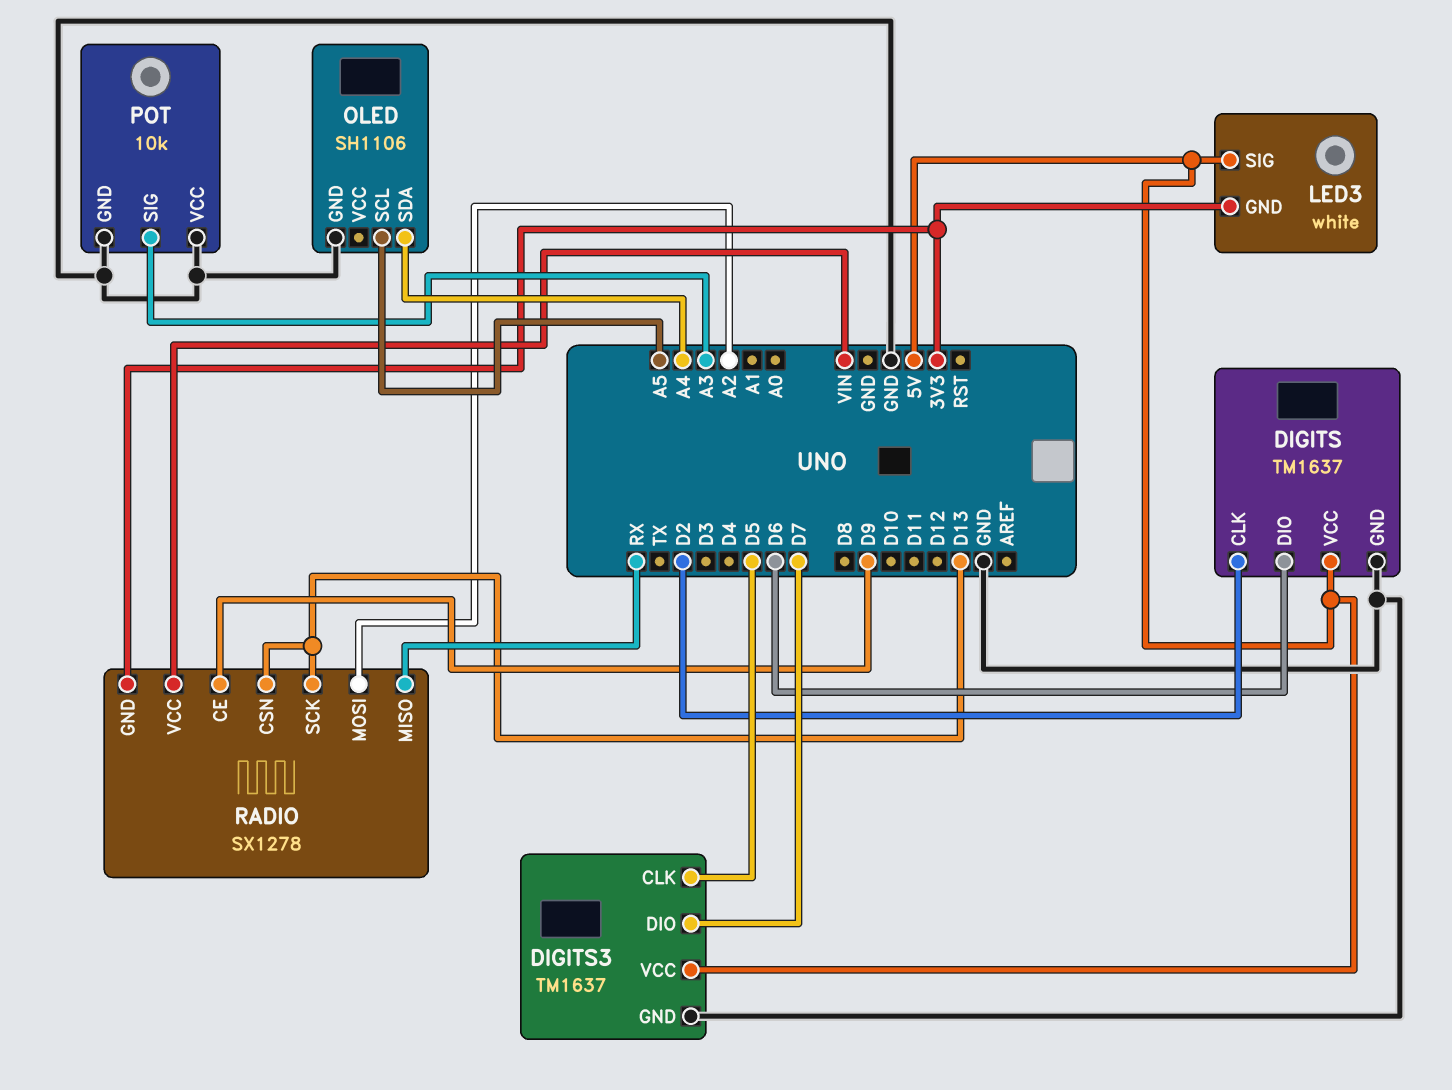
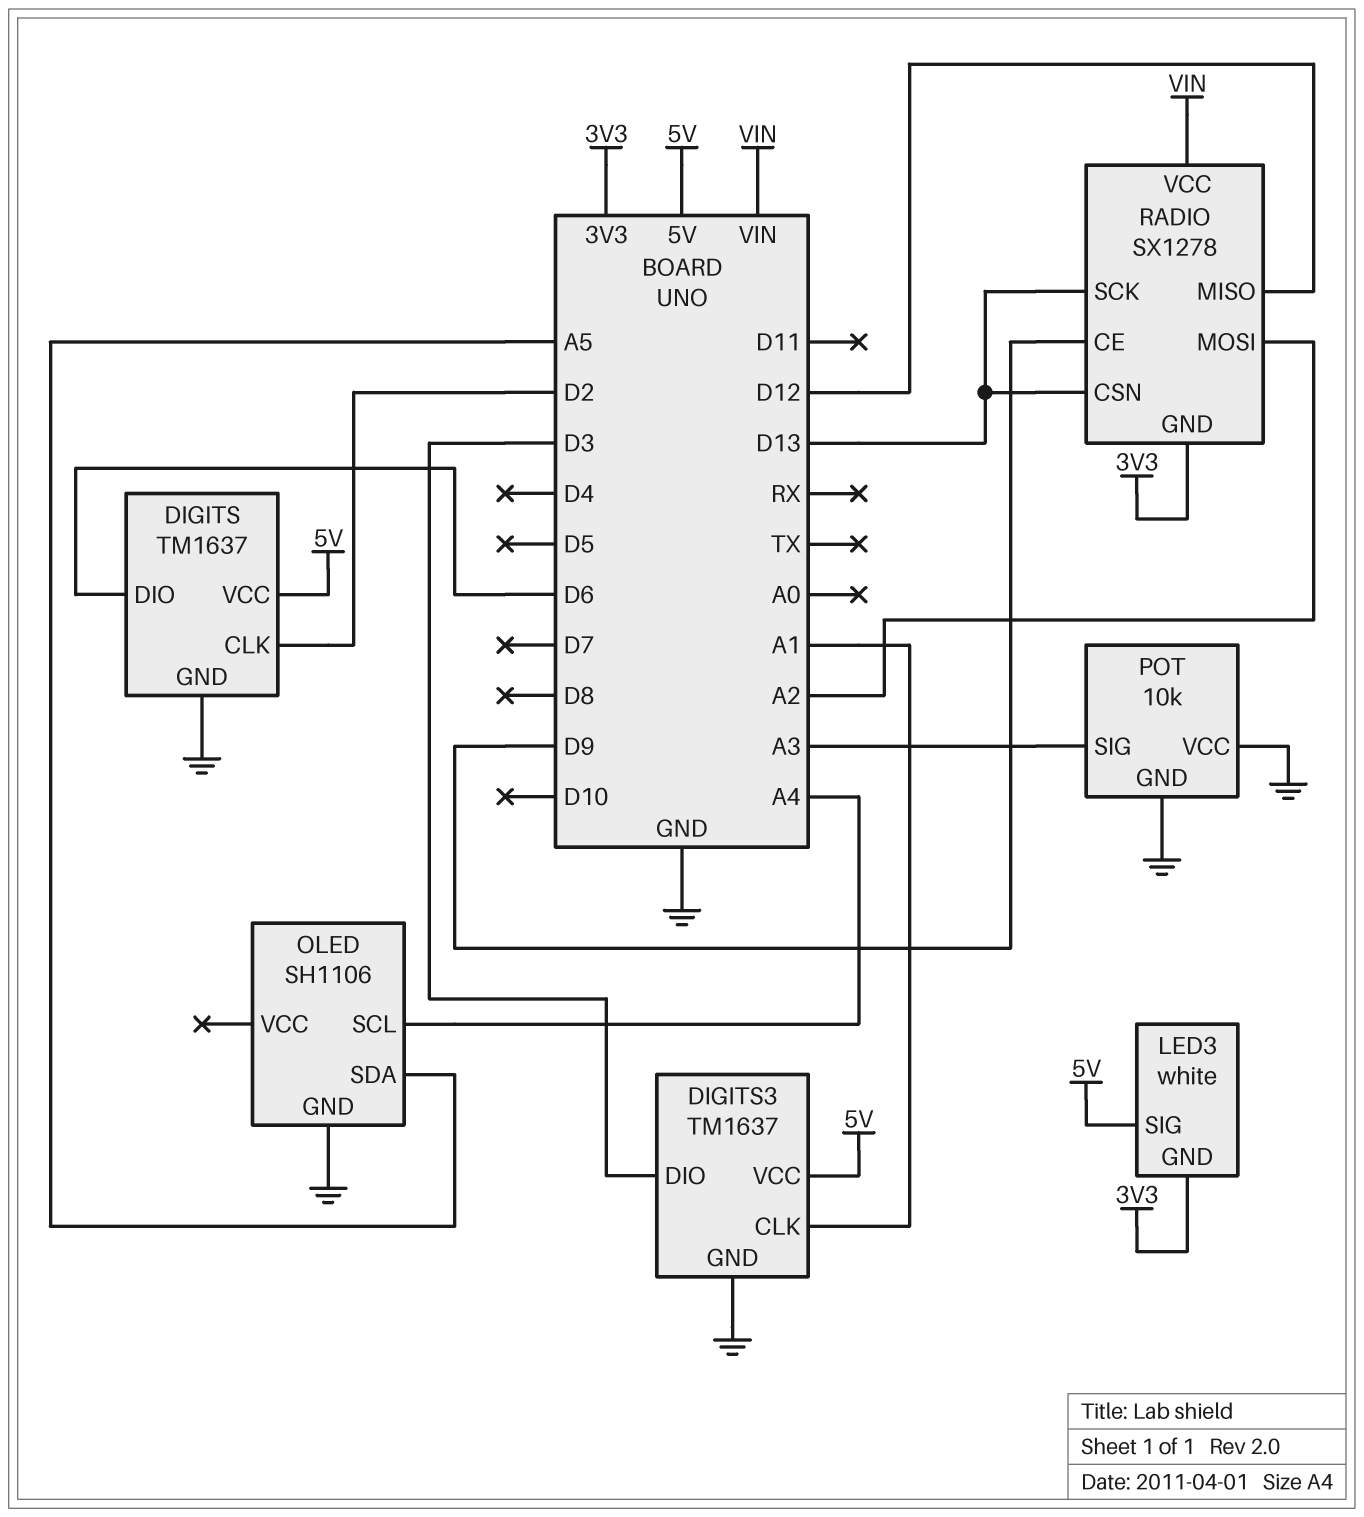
DIGITS3 pin CLK: D5 -> A1
DIGITS3 pin DIO: D7 -> D3
OLED pin SCL: A5 -> A4
OLED pin SDA: A4 -> A5
RADIO pin MISO: RX -> D12

